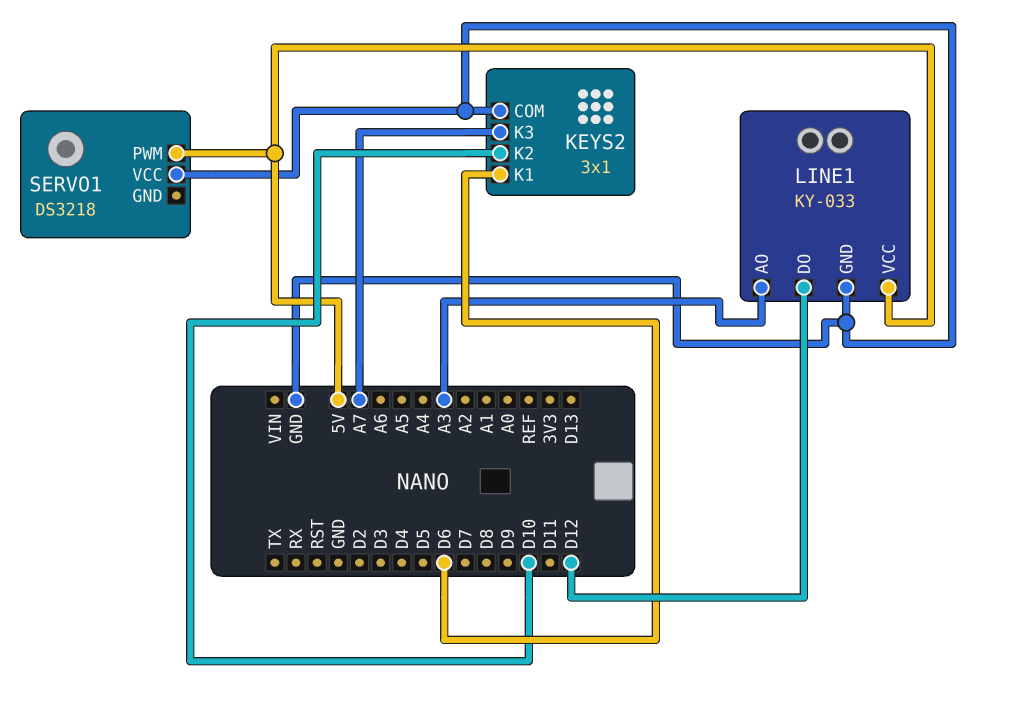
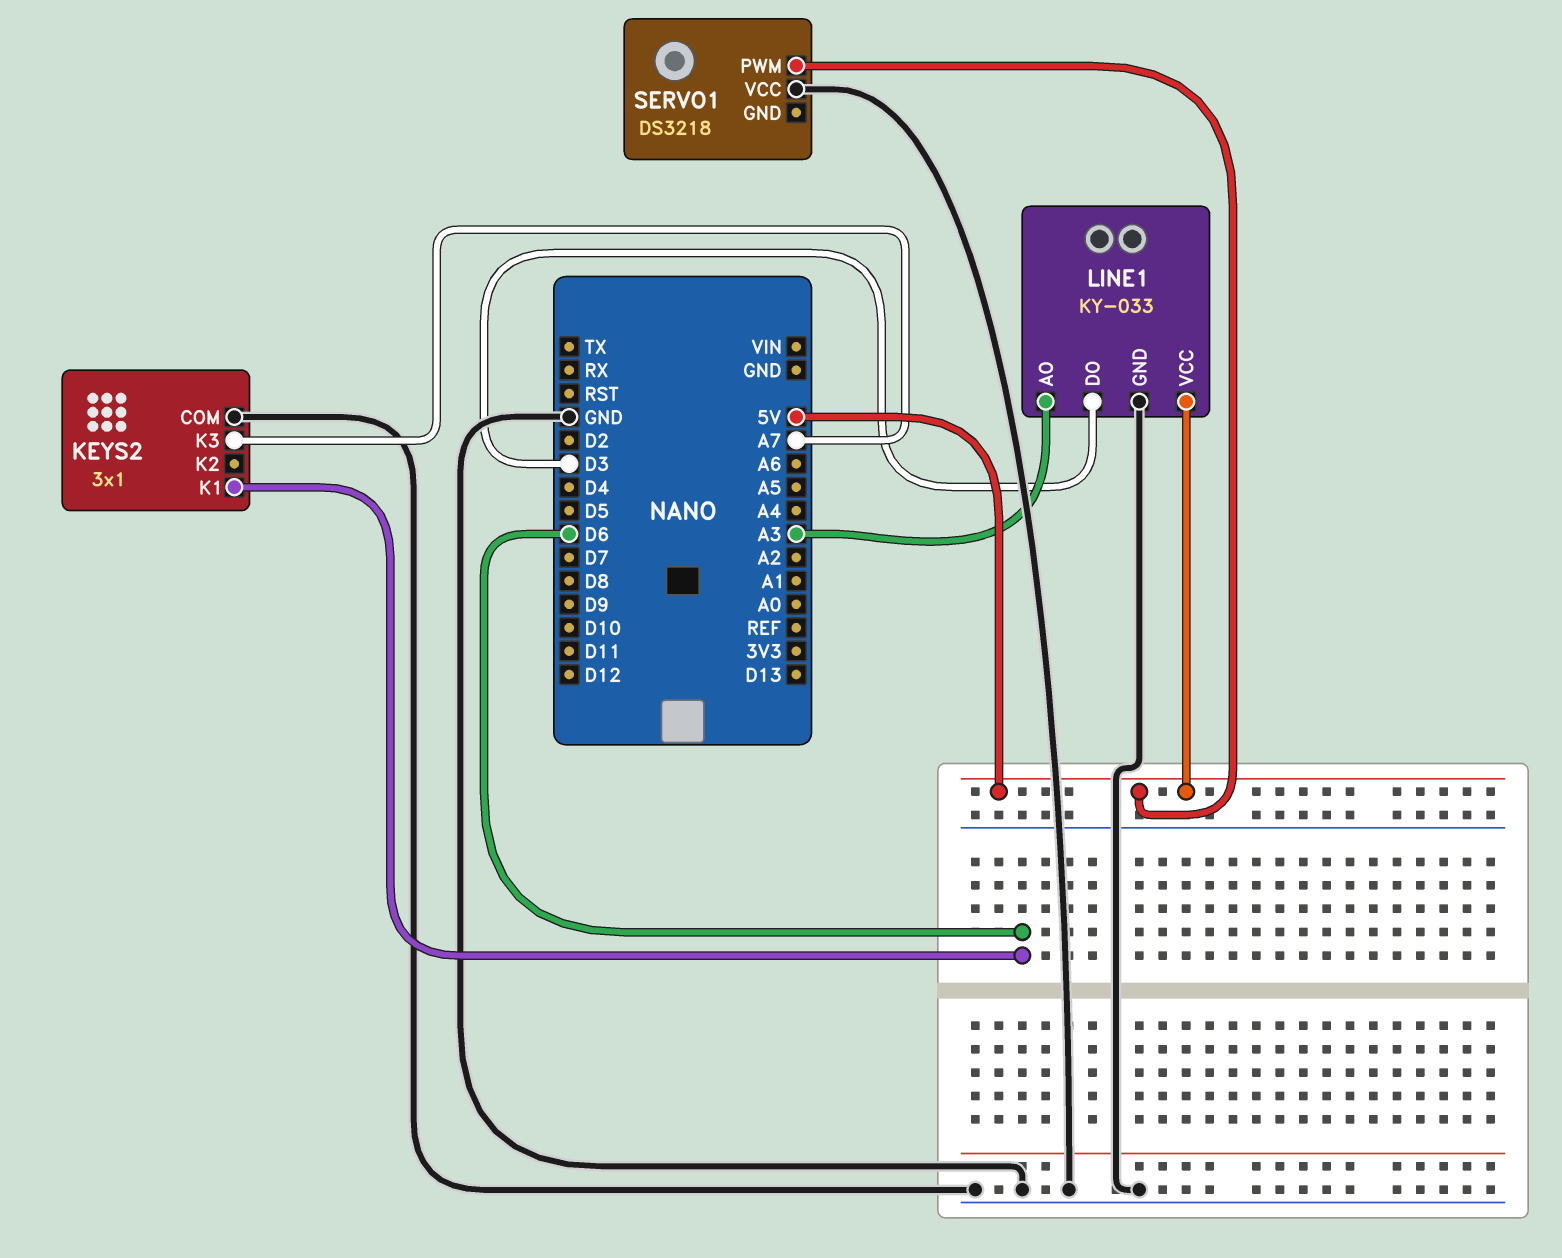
KEYS2 pin K2: D10 -> none
LINE1 pin DO: D12 -> D3

